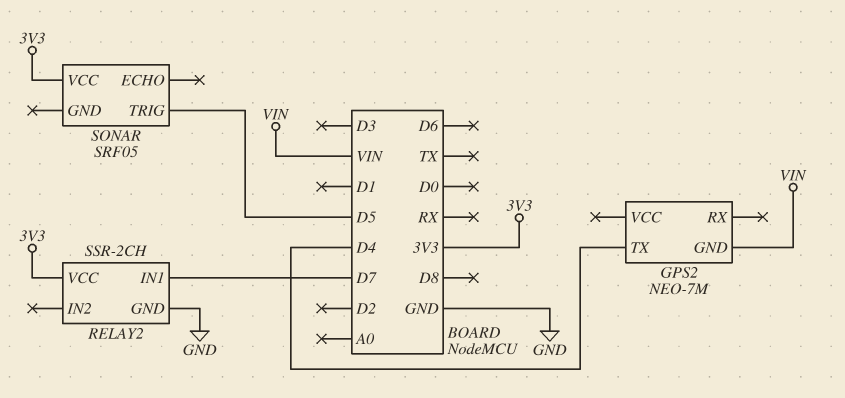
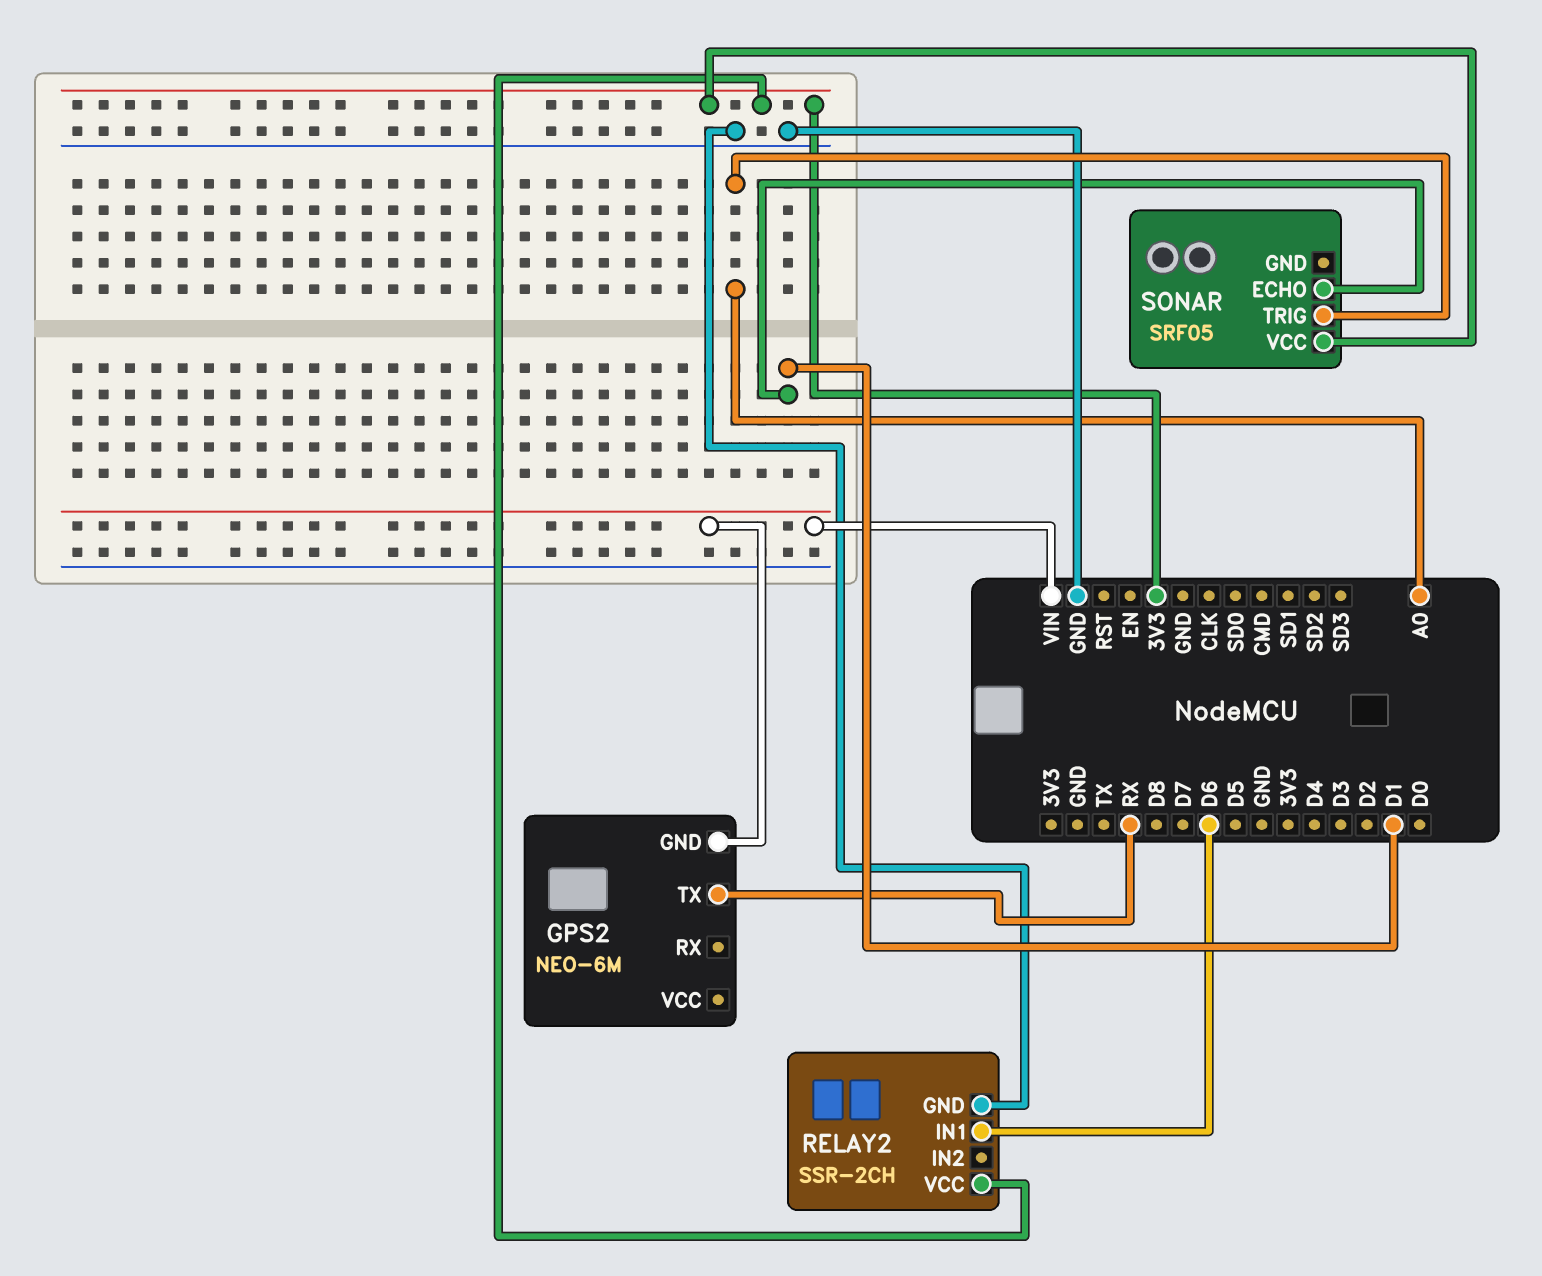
GPS2: NEO-7M -> NEO-6M
GPS2 pin TX: D4 -> RX
RELAY2 pin IN1: D7 -> D6
SONAR pin ECHO: none -> D1
SONAR pin TRIG: D5 -> A0

